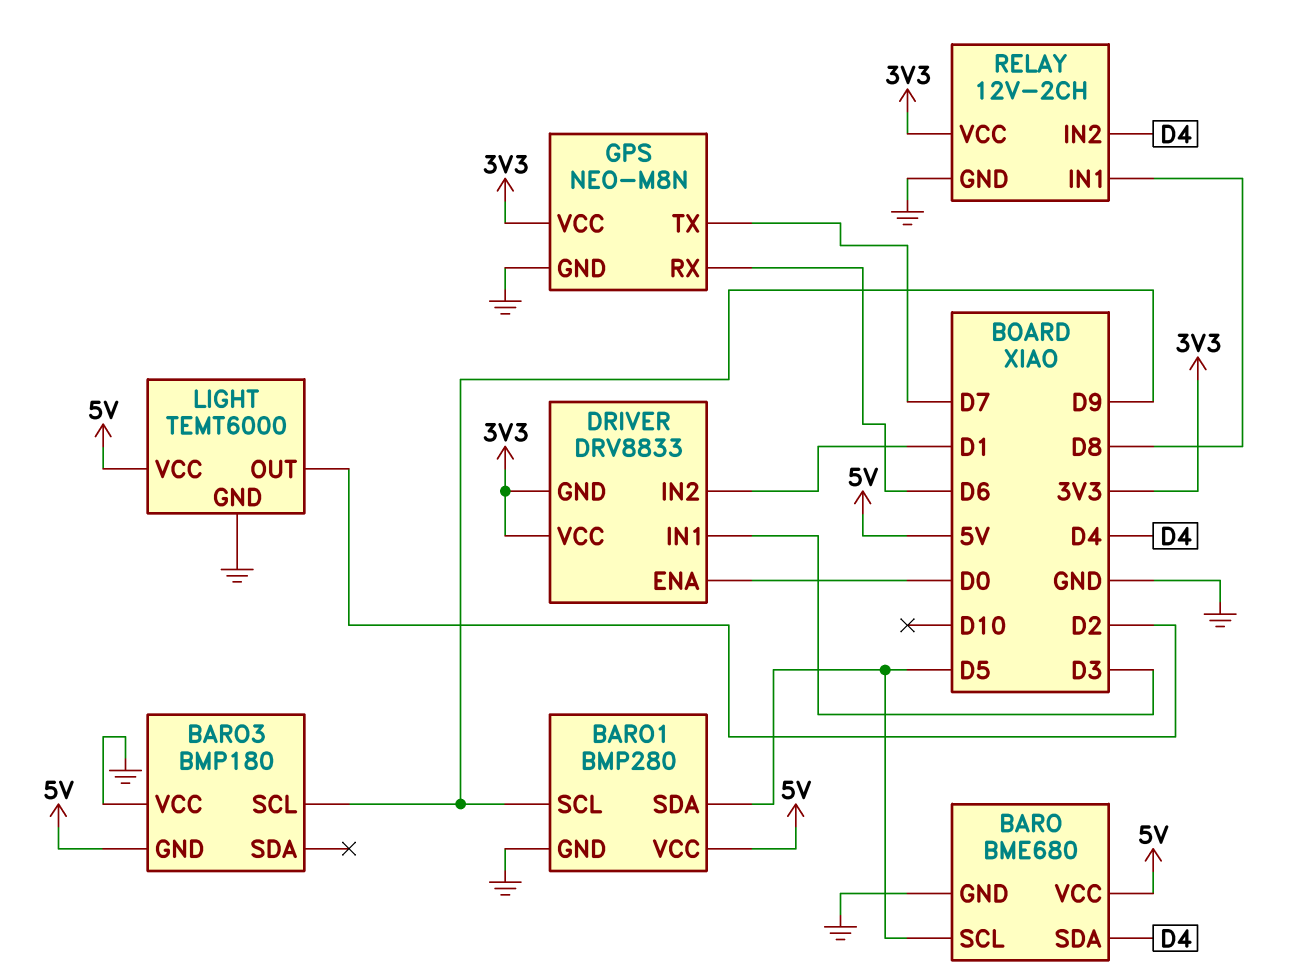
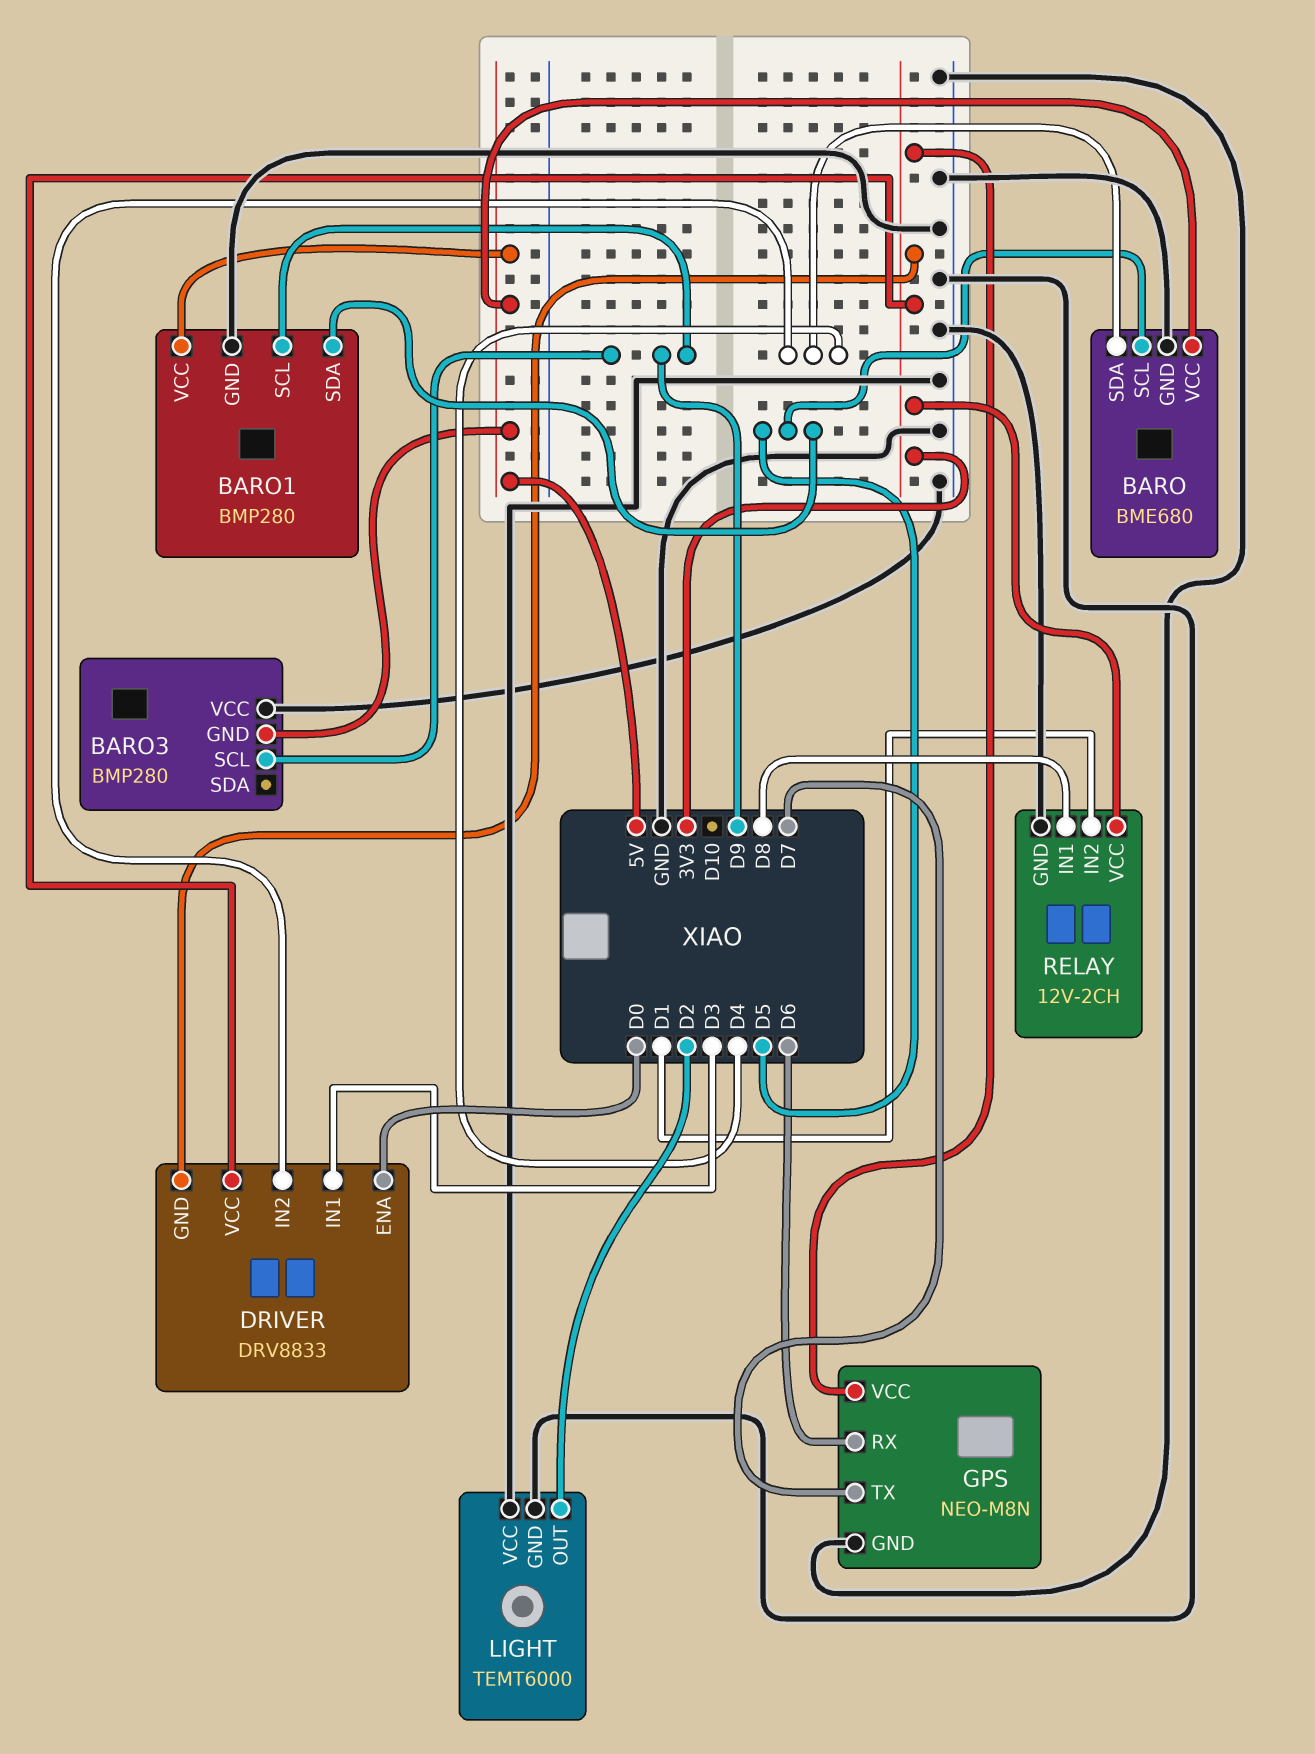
BARO3: BMP180 -> BMP280
DRIVER pin IN2: D1 -> D4
LIGHT pin VCC: 5V -> GND
RELAY pin IN2: D4 -> D1

